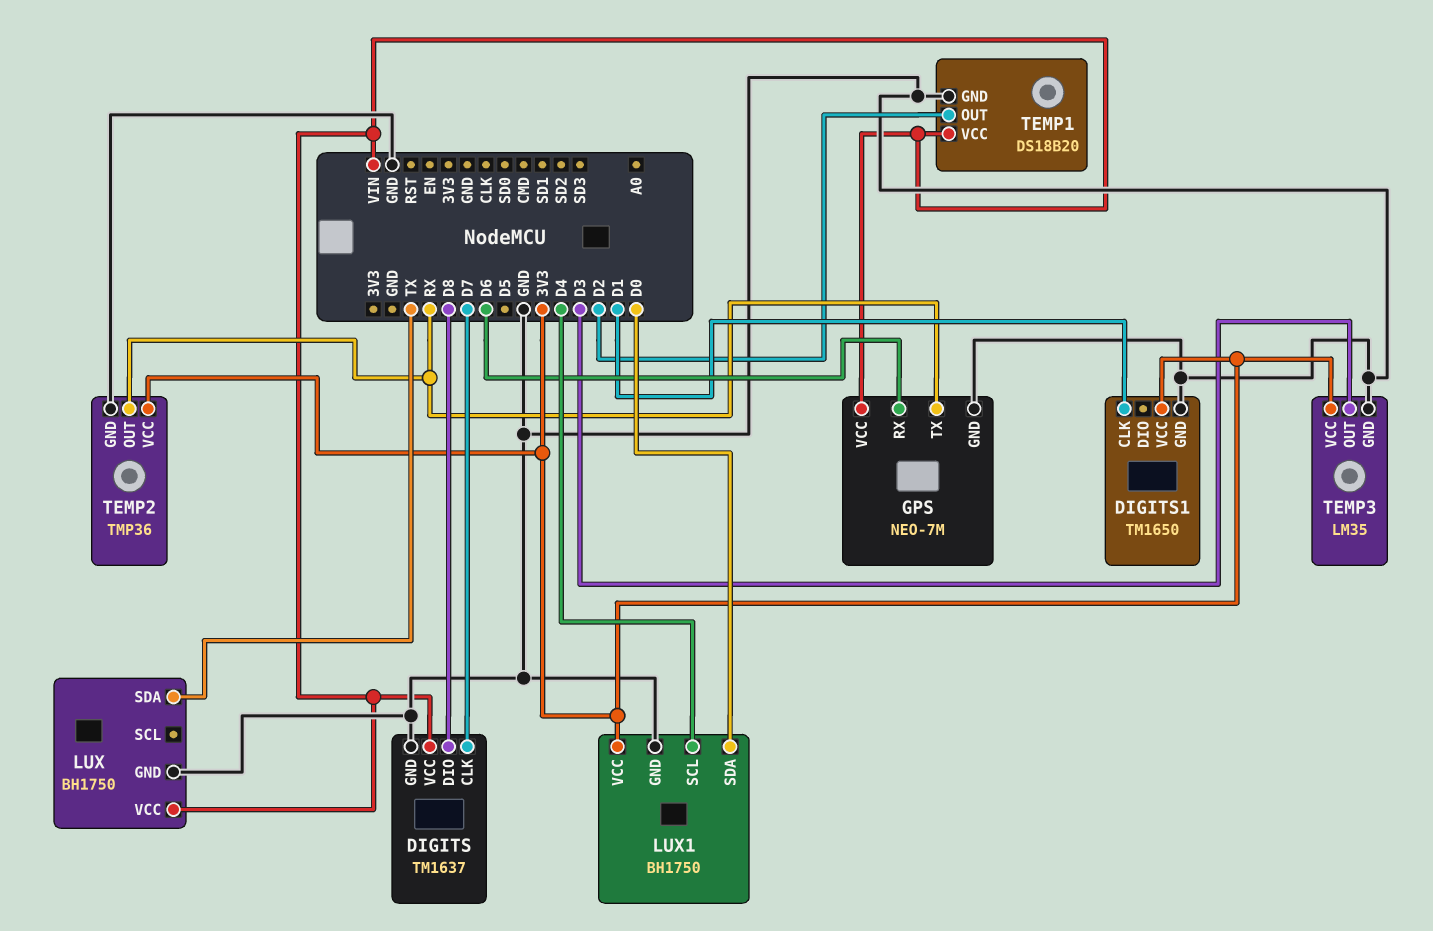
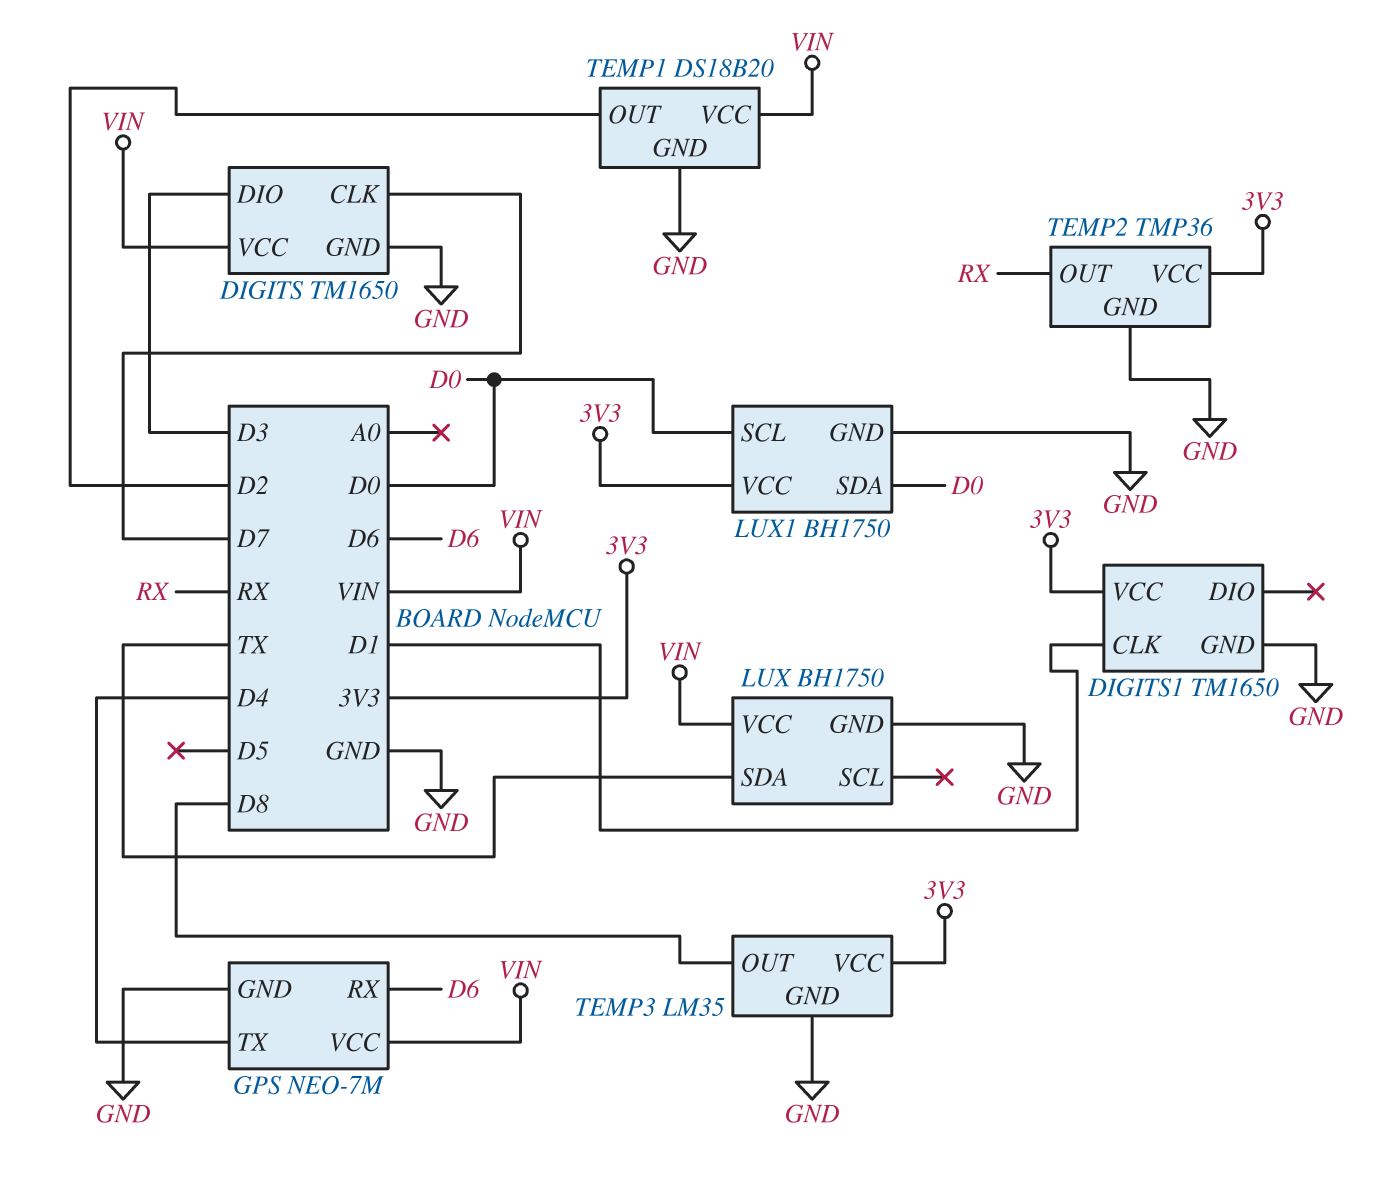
DIGITS: TM1637 -> TM1650
DIGITS pin DIO: D8 -> D3
GPS pin TX: RX -> D4
LUX1 pin SCL: D4 -> D0
TEMP3 pin OUT: D3 -> D8

